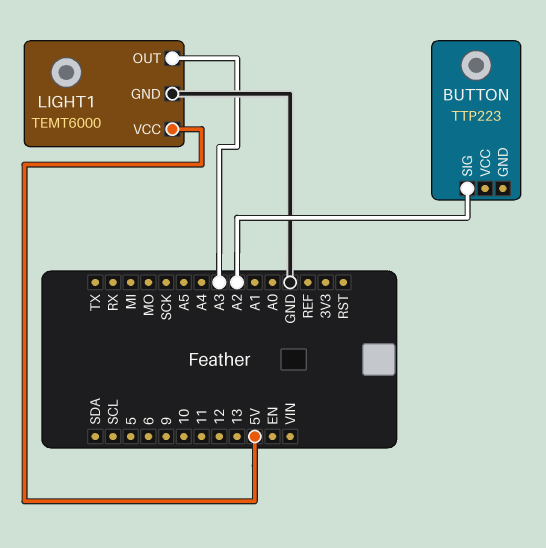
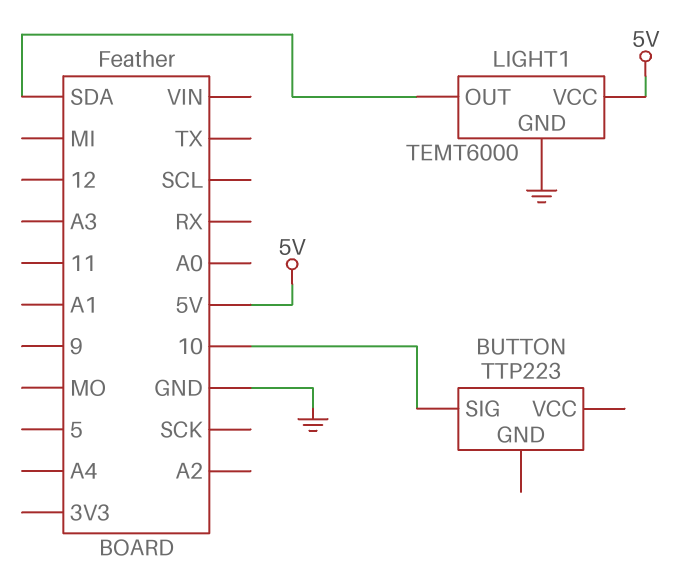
BUTTON pin SIG: A2 -> 10
LIGHT1 pin OUT: A3 -> SDA

